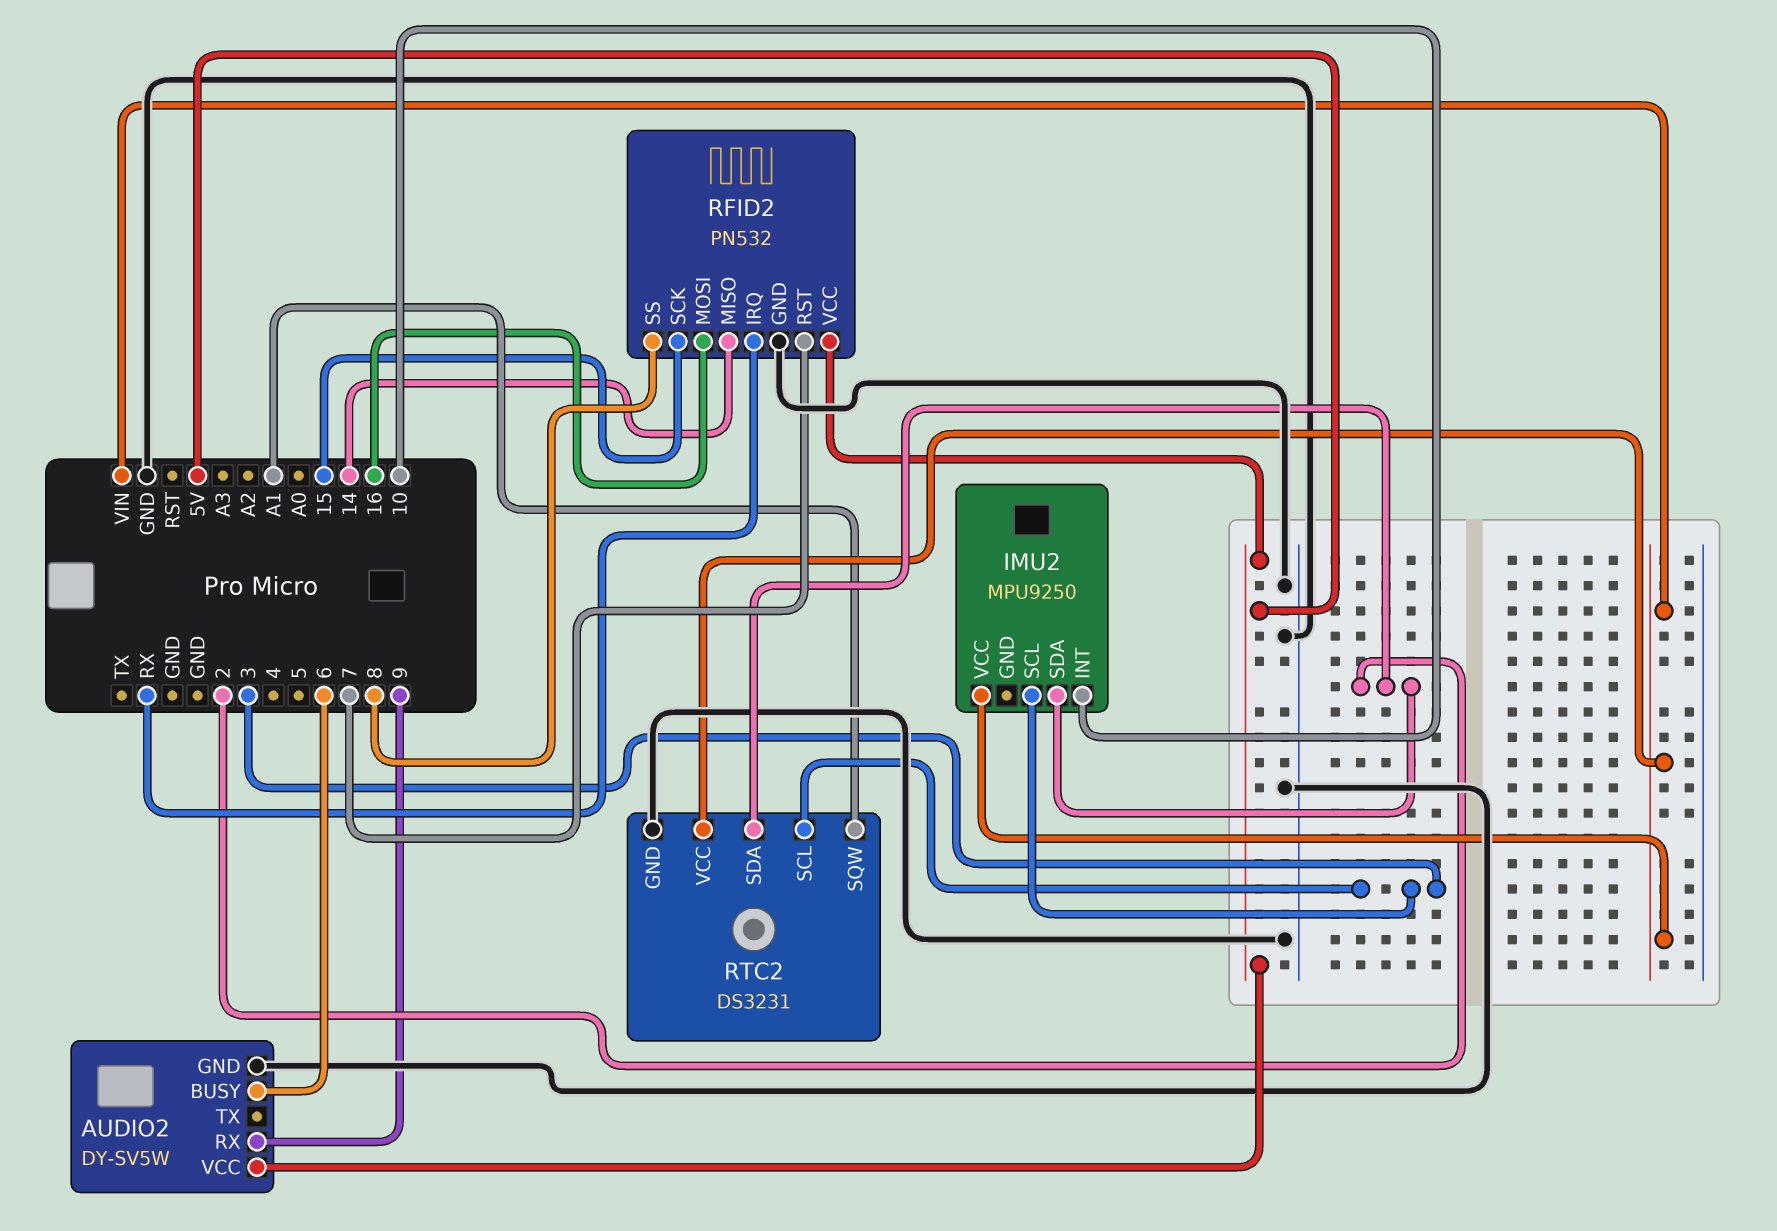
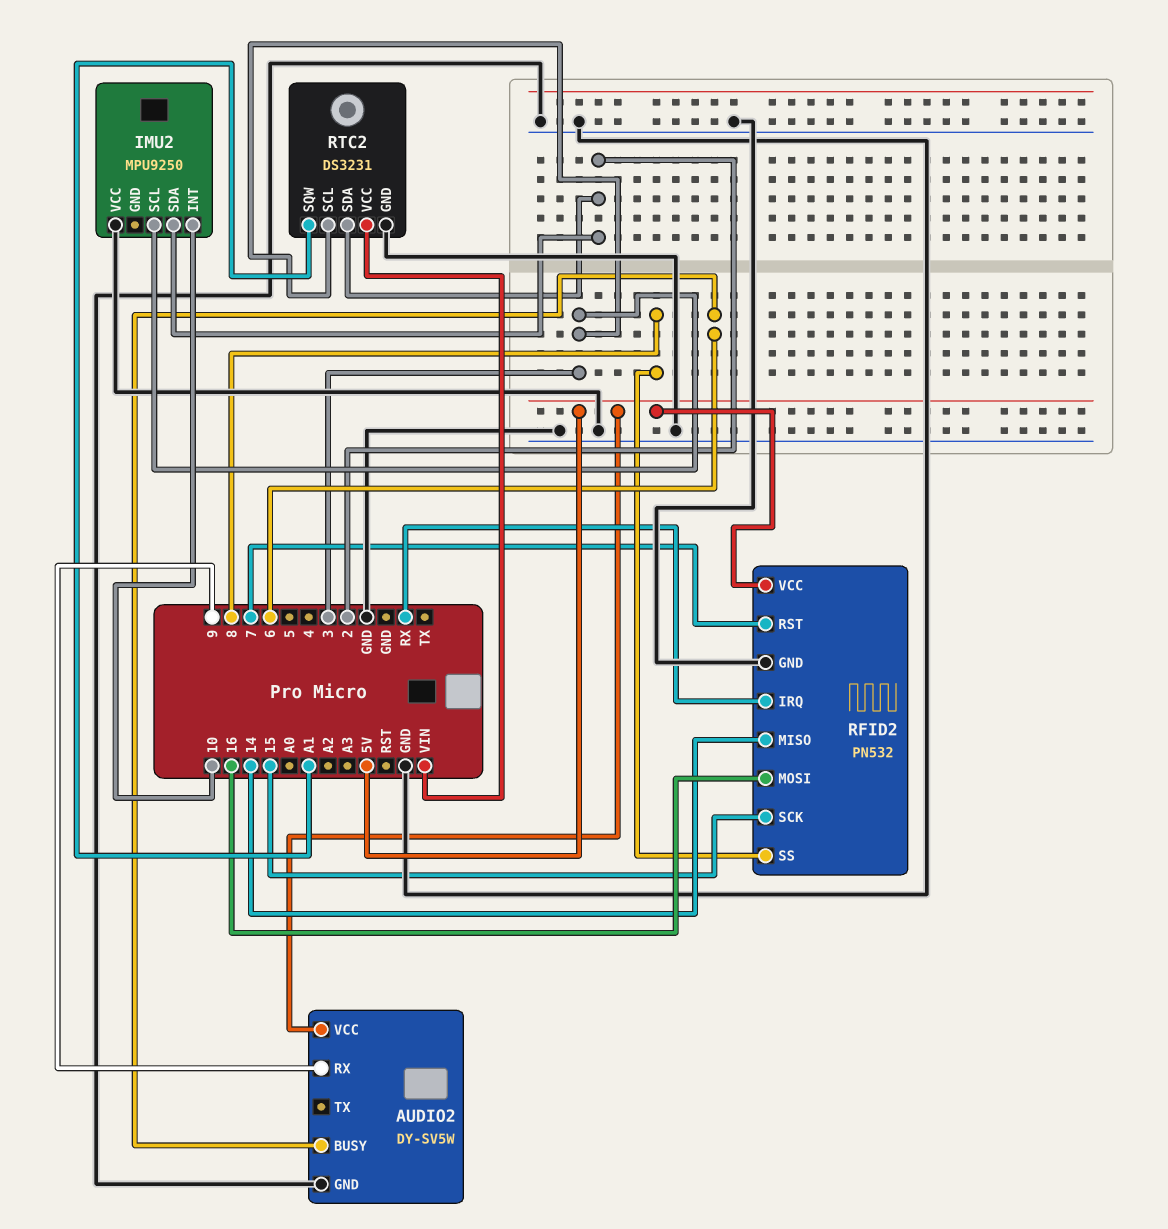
IMU2 pin VCC: VIN -> GND

